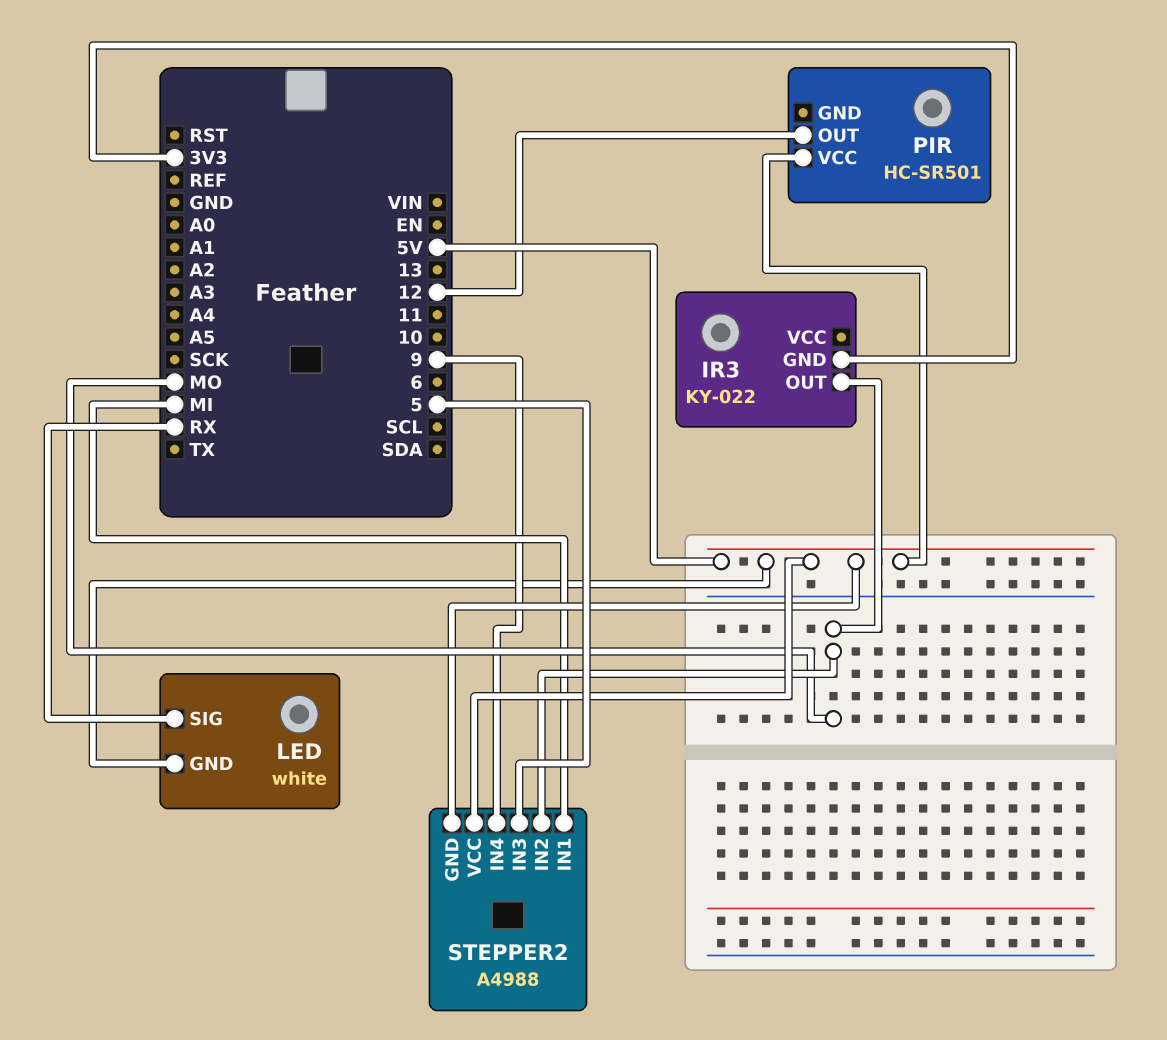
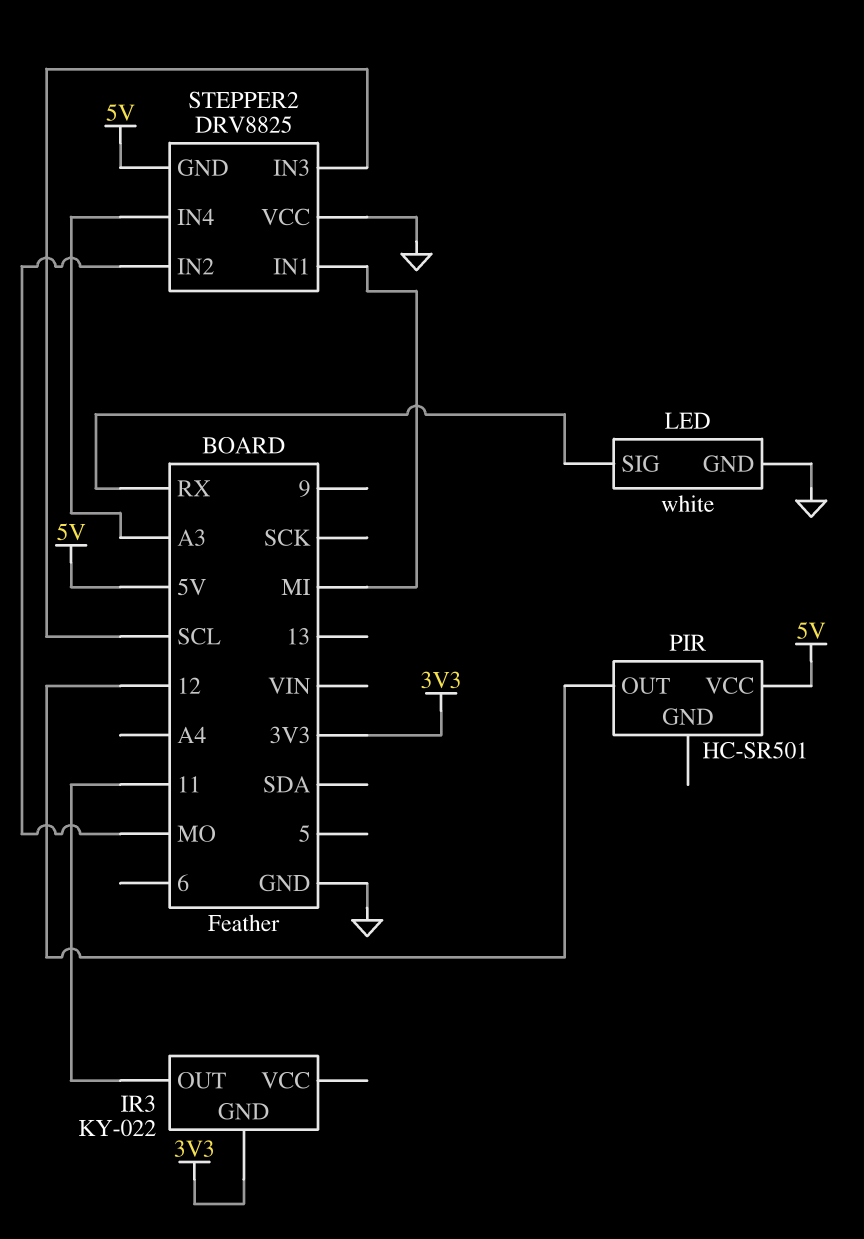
IR3 pin OUT: MO -> 11
LED pin GND: 5V -> GND
STEPPER2: A4988 -> DRV8825
STEPPER2 pin IN3: 5 -> SCL
STEPPER2 pin IN4: 9 -> A3
STEPPER2 pin VCC: 5V -> GND

